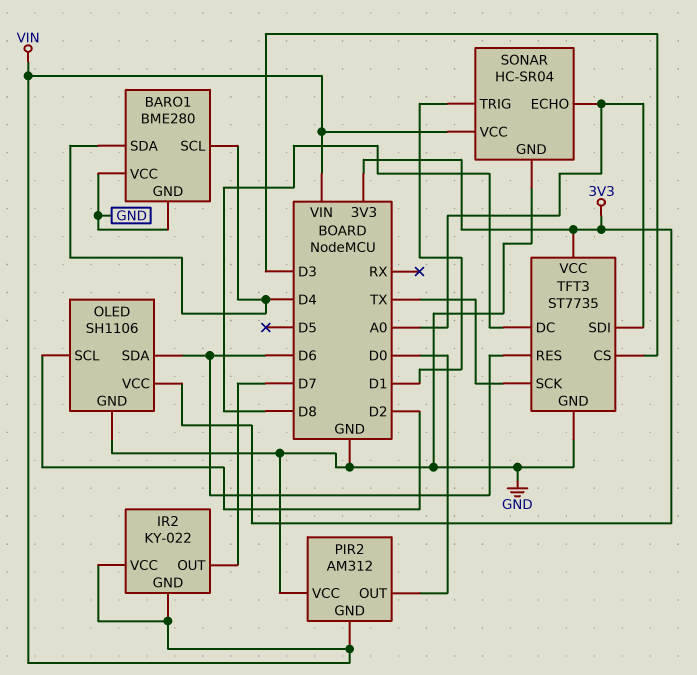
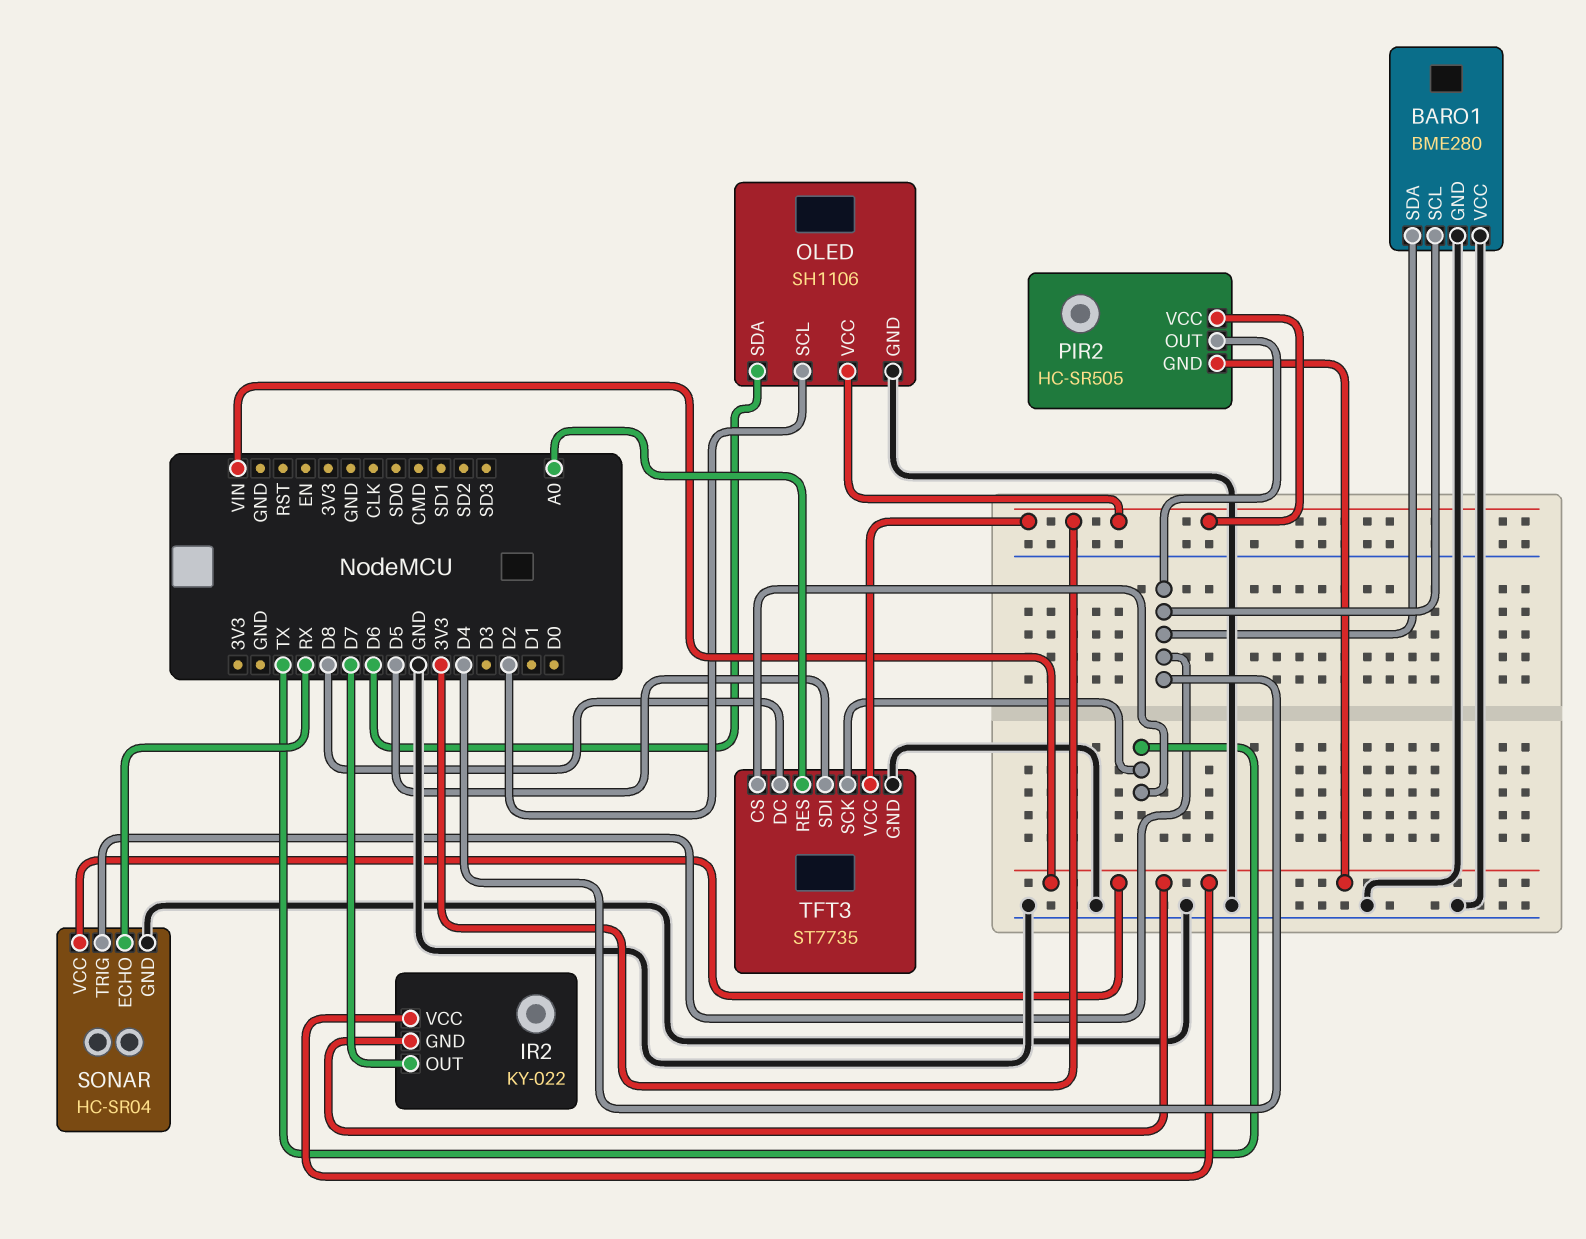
PIR2: AM312 -> HC-SR505
PIR2 pin OUT: D0 -> D4
PIR2 pin VCC: GND -> 3V3
SONAR pin ECHO: A0 -> RX
SONAR pin TRIG: D1 -> D4
TFT3 pin CS: D3 -> TX
TFT3 pin RES: D6 -> A0
TFT3 pin SDI: A0 -> D5

